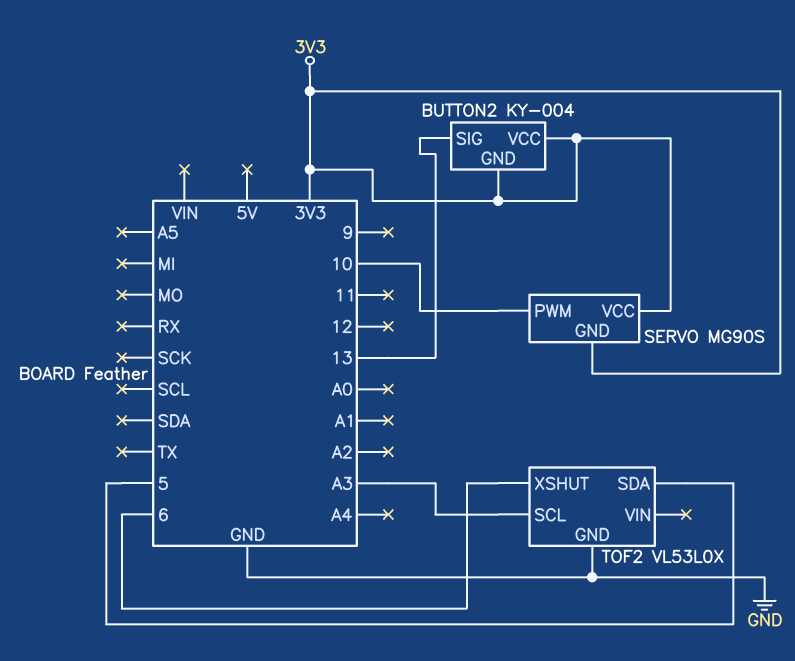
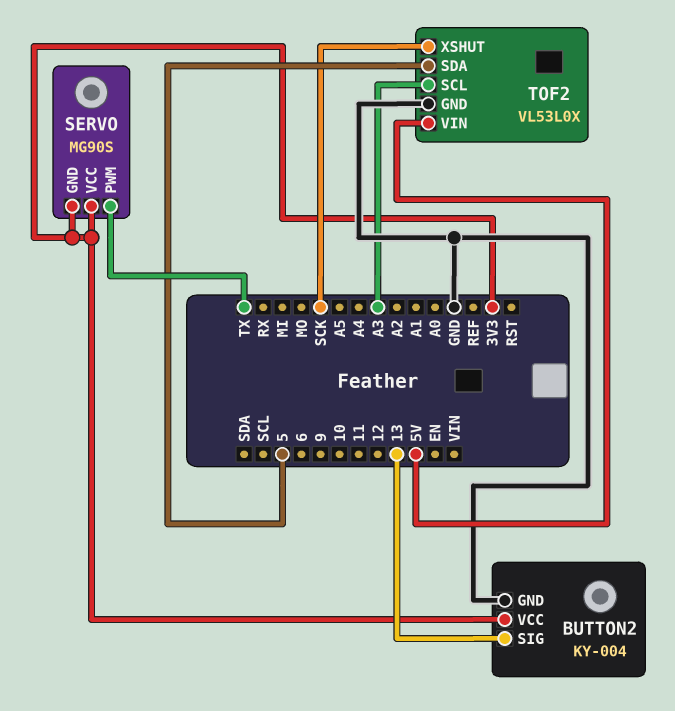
BUTTON2 pin GND: 3V3 -> GND
SERVO pin PWM: 10 -> TX
TOF2 pin VIN: none -> 5V
TOF2 pin XSHUT: 6 -> SCK

